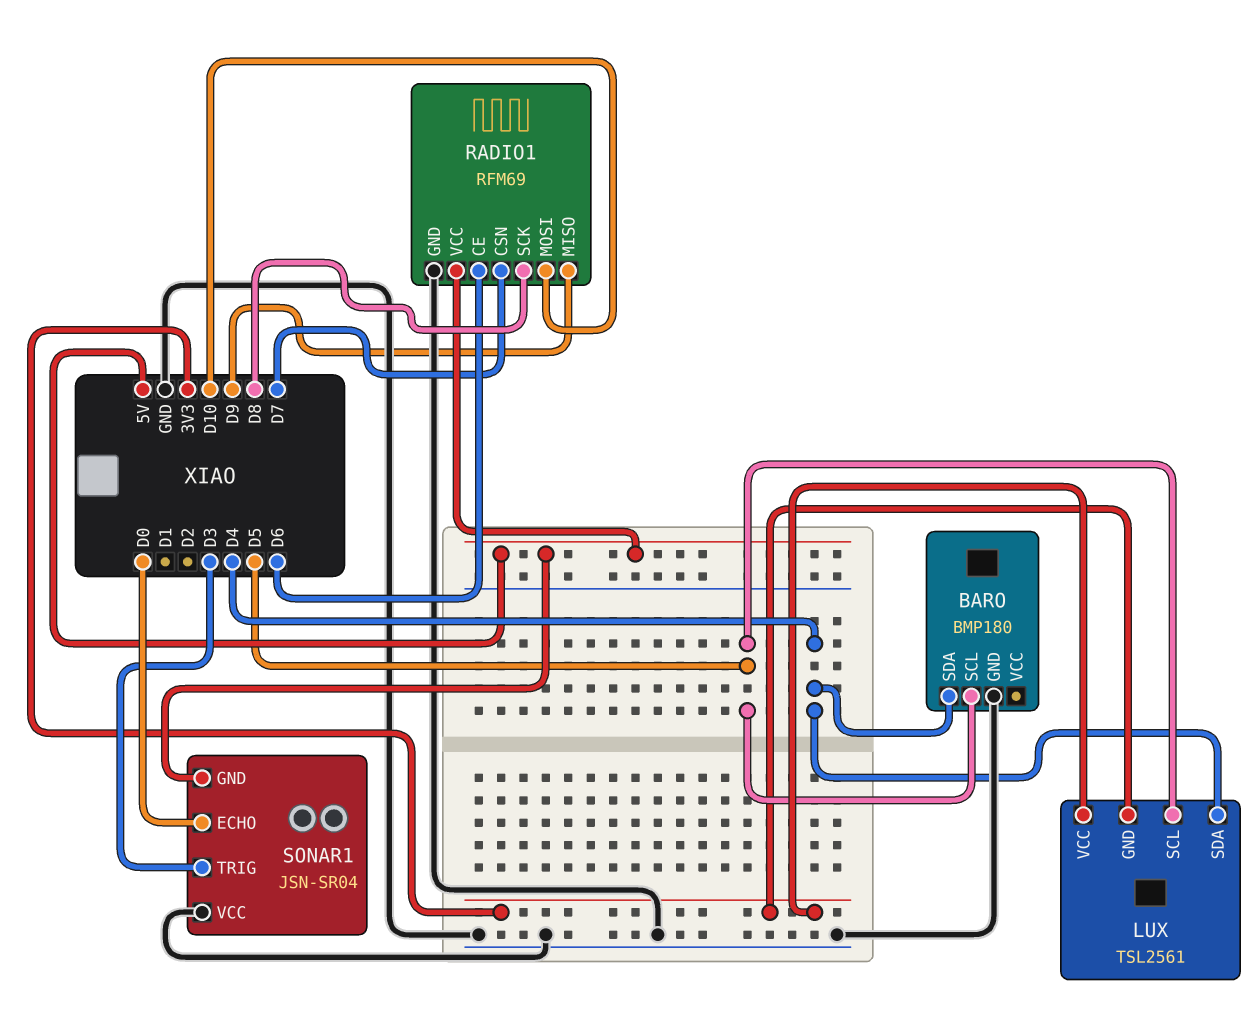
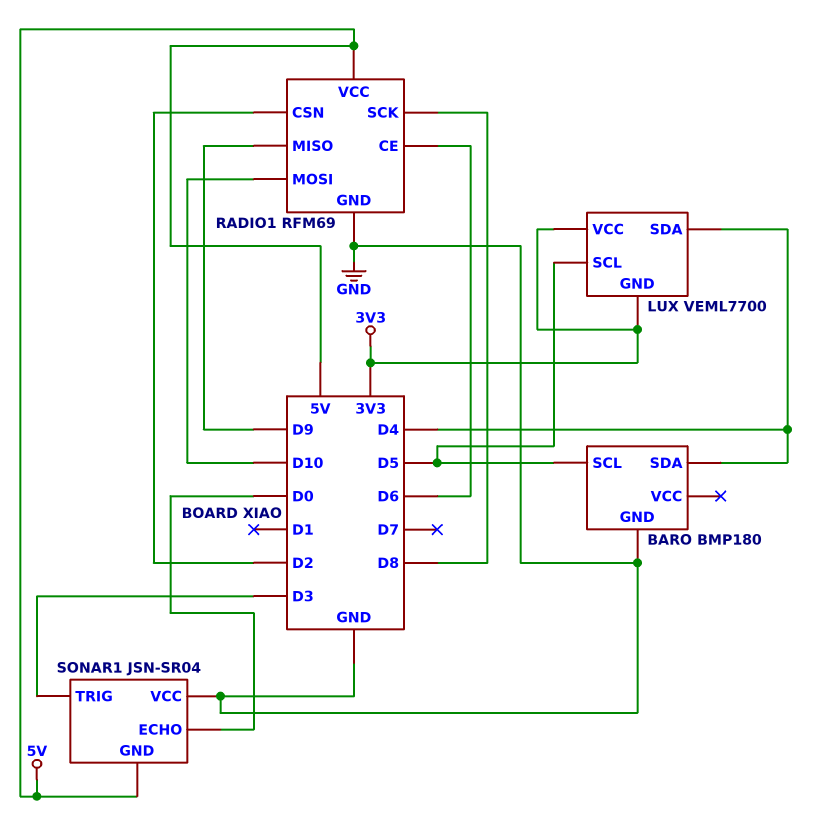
LUX: TSL2561 -> VEML7700
RADIO1 pin CSN: D7 -> D2

